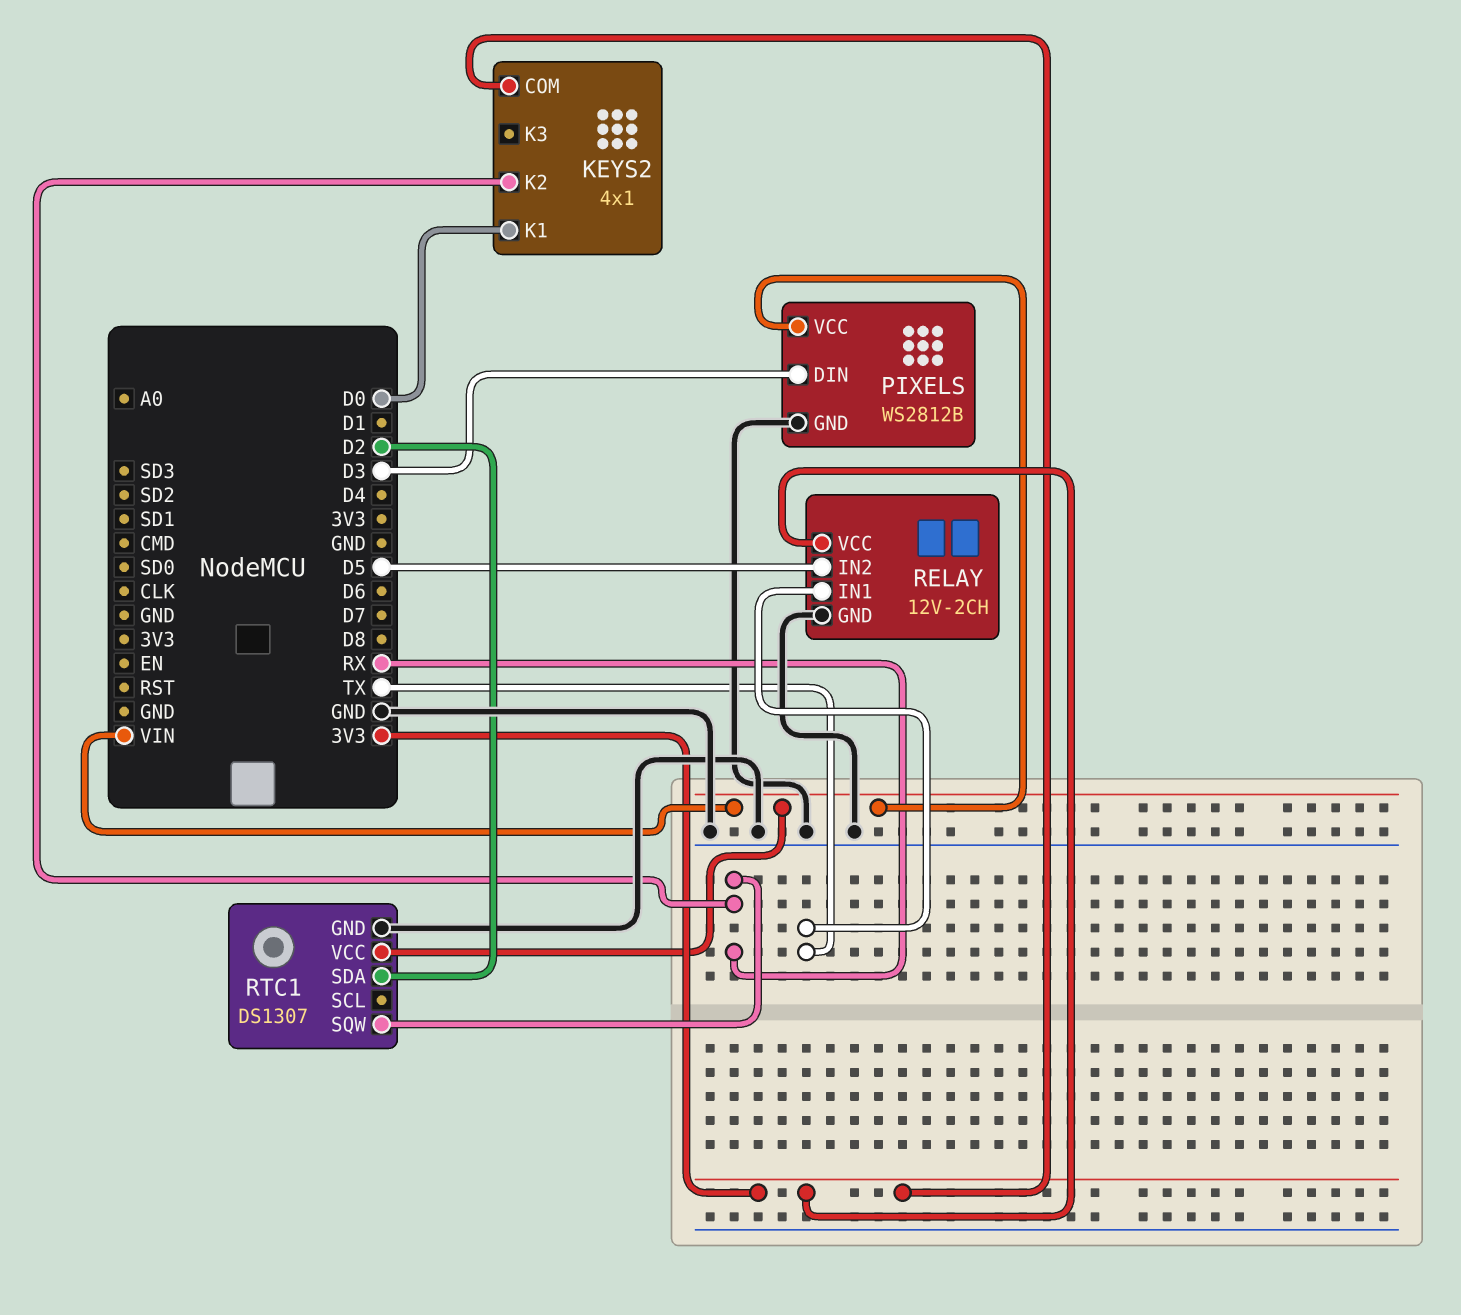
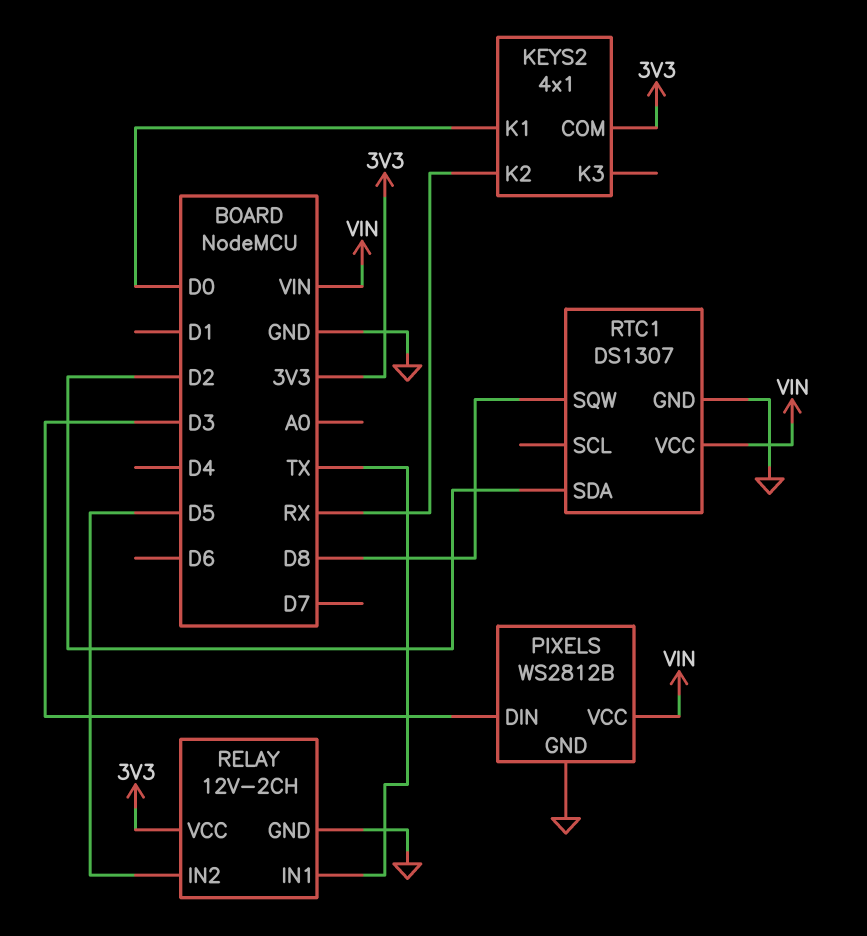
RTC1 pin SQW: RX -> D8

